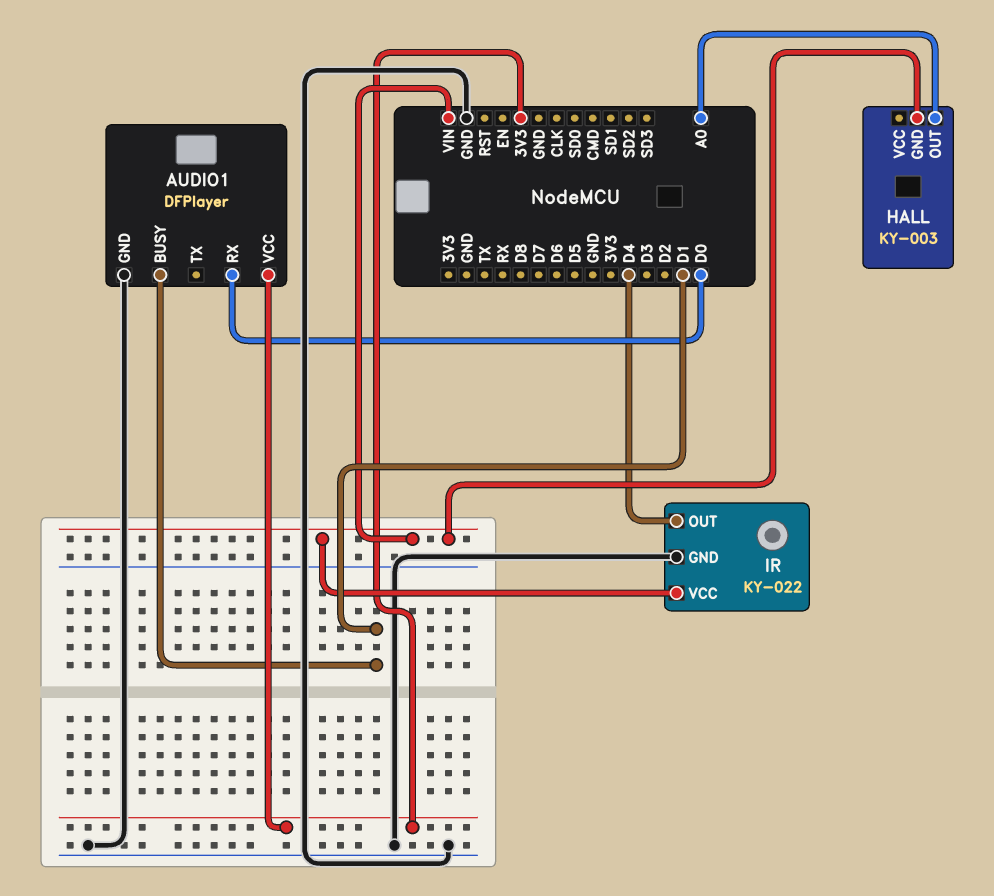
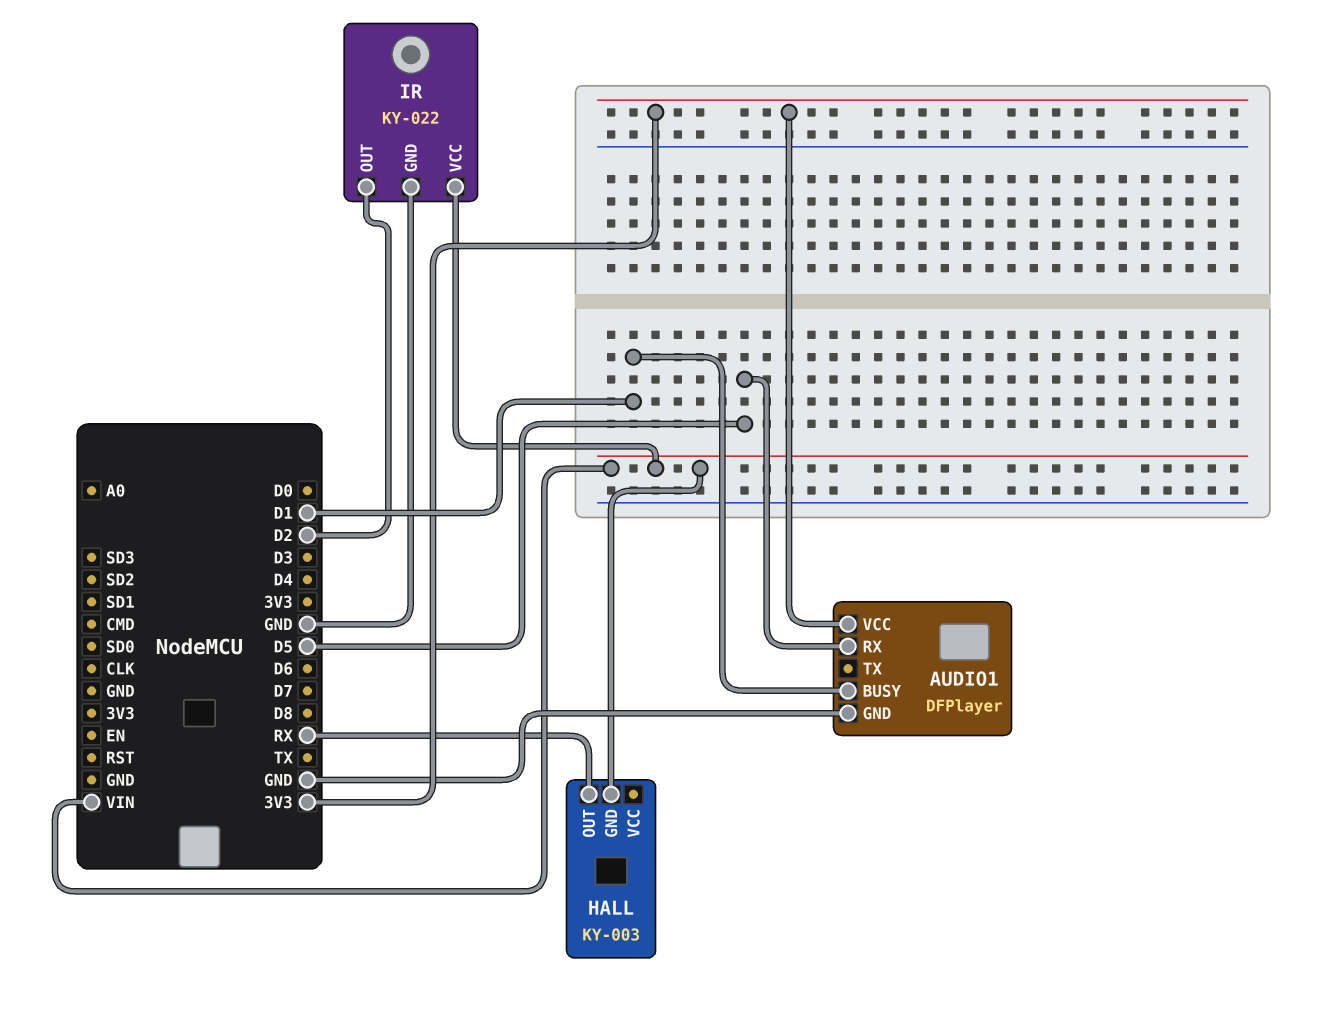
AUDIO1 pin RX: D0 -> D5
HALL pin OUT: A0 -> RX
IR pin OUT: D4 -> D2

